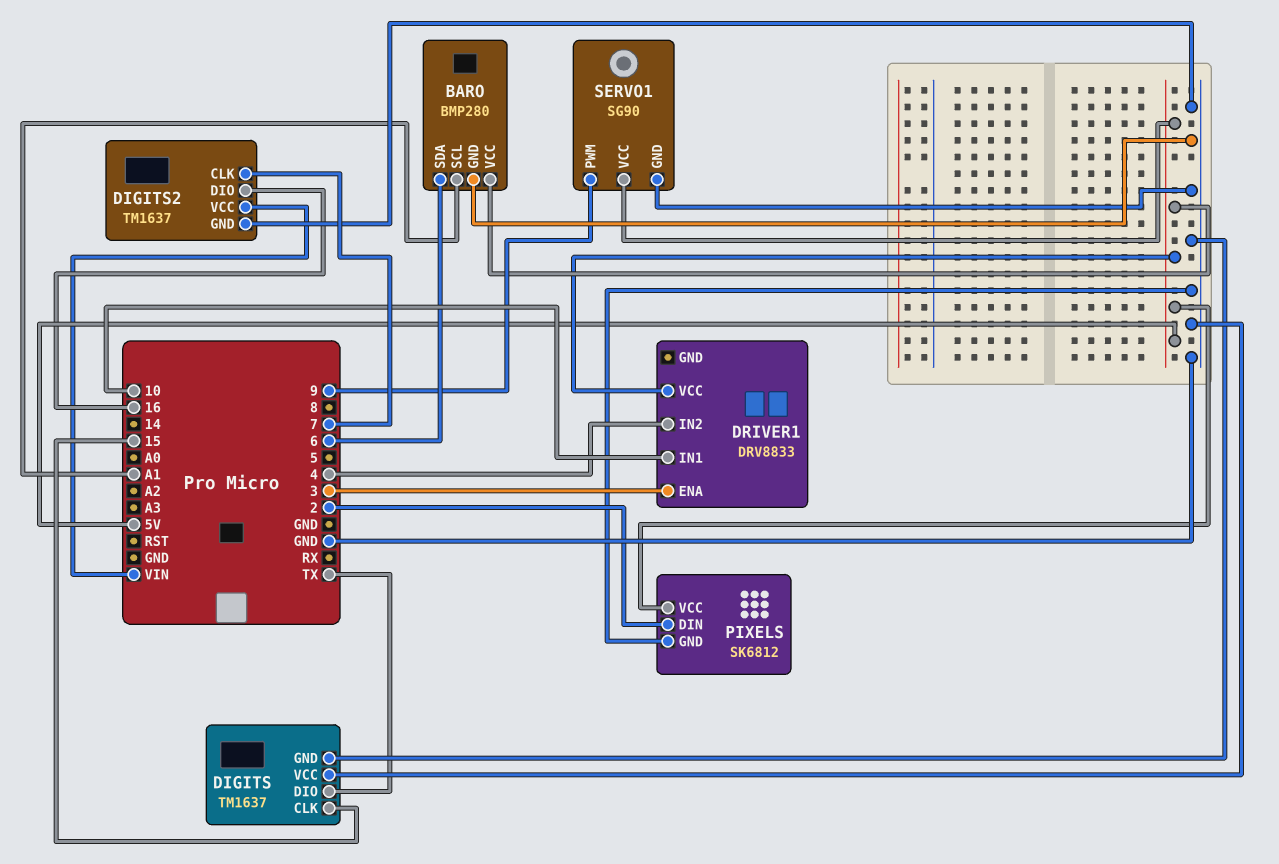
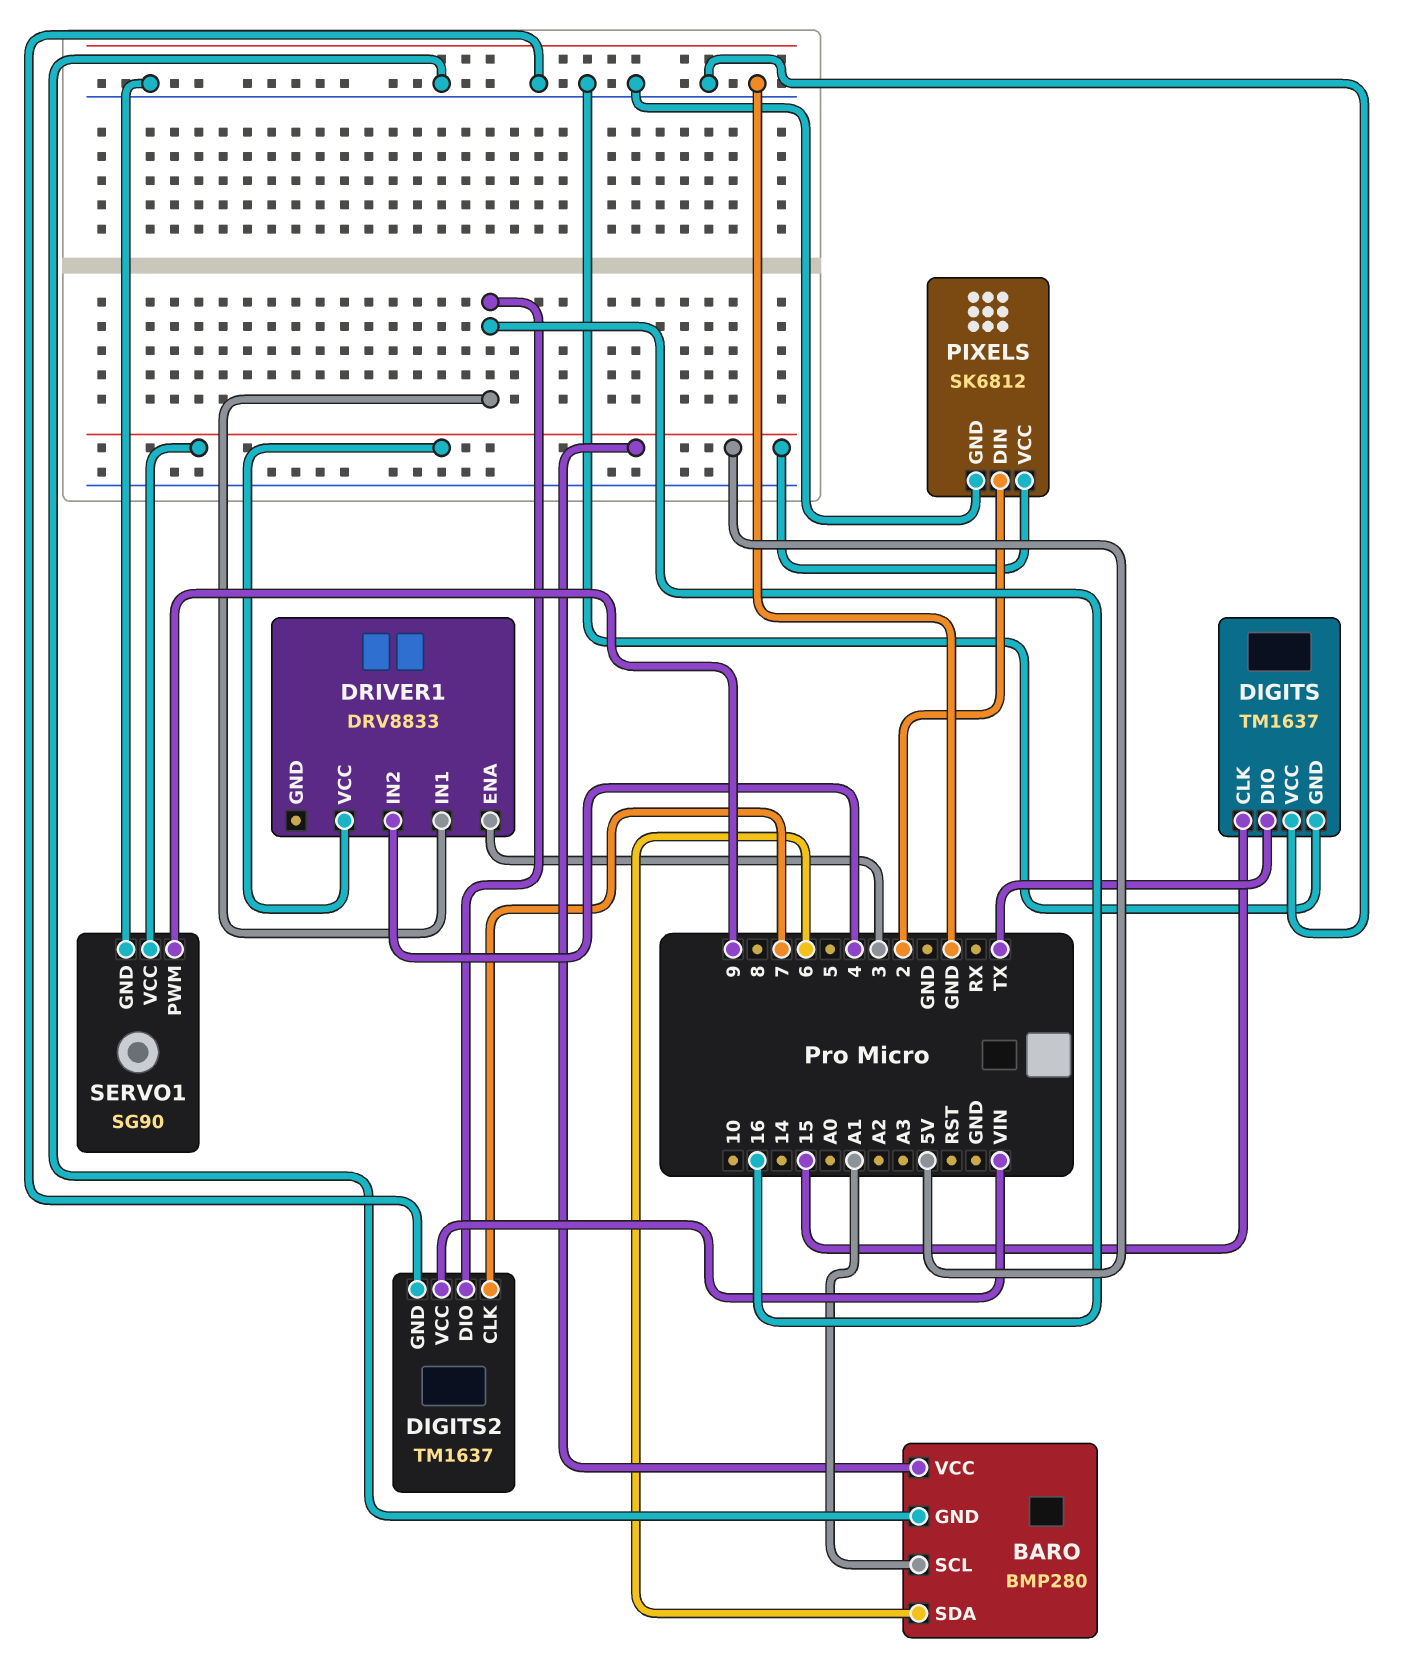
DRIVER1 pin IN1: 10 -> 16

